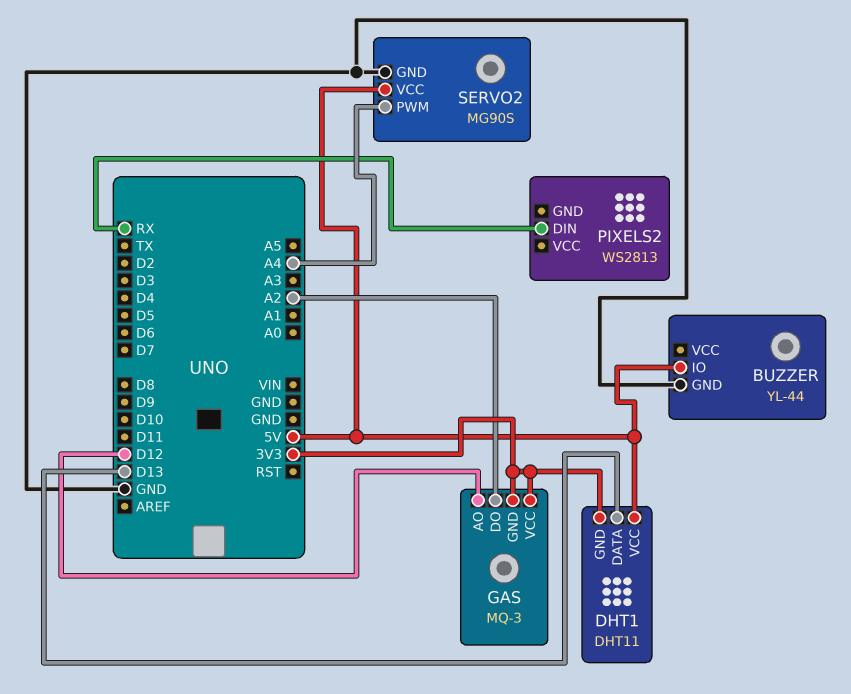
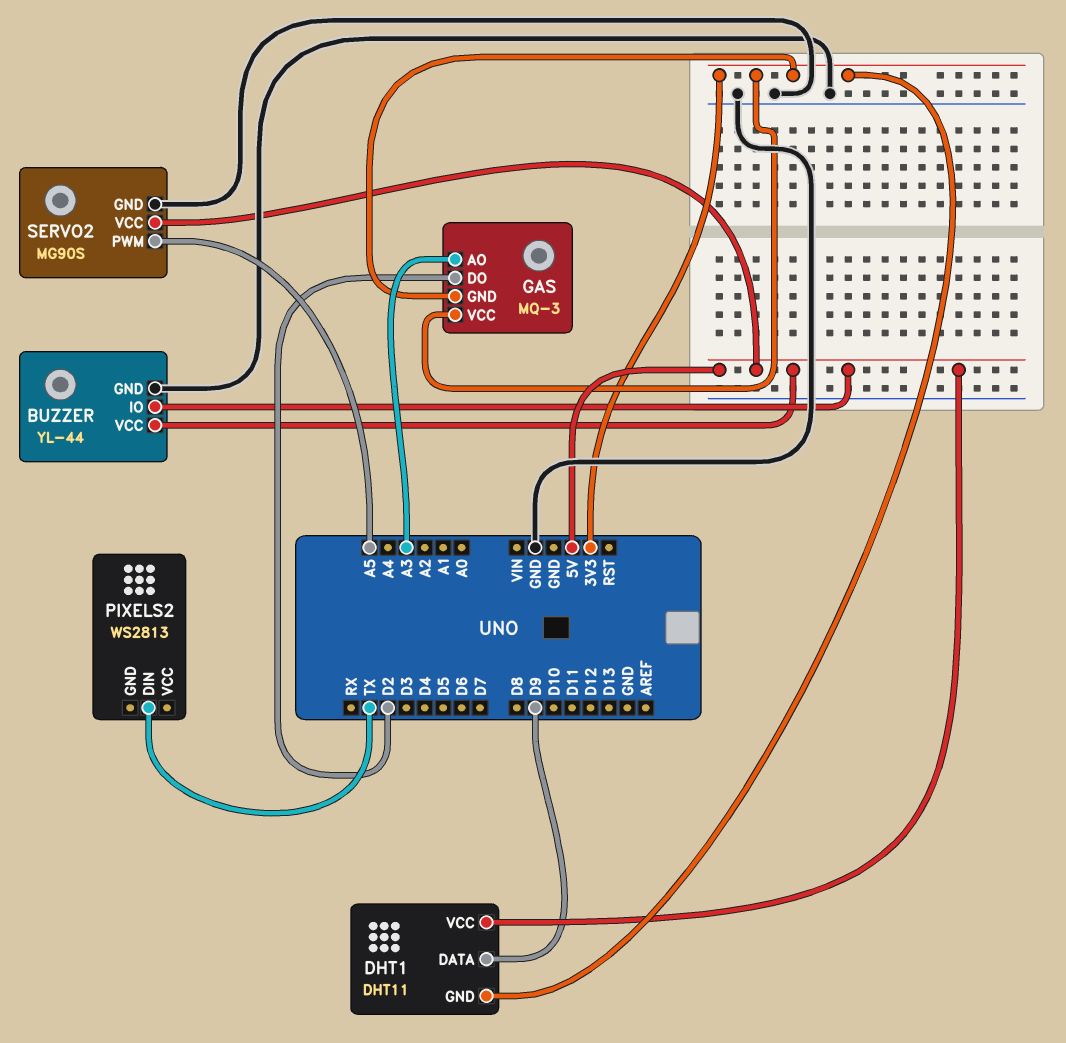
BUZZER pin VCC: none -> 5V
DHT1 pin DATA: D13 -> D9
GAS pin AO: D12 -> A3
GAS pin DO: A2 -> D2
PIXELS2 pin DIN: RX -> TX
SERVO2 pin PWM: A4 -> A5

